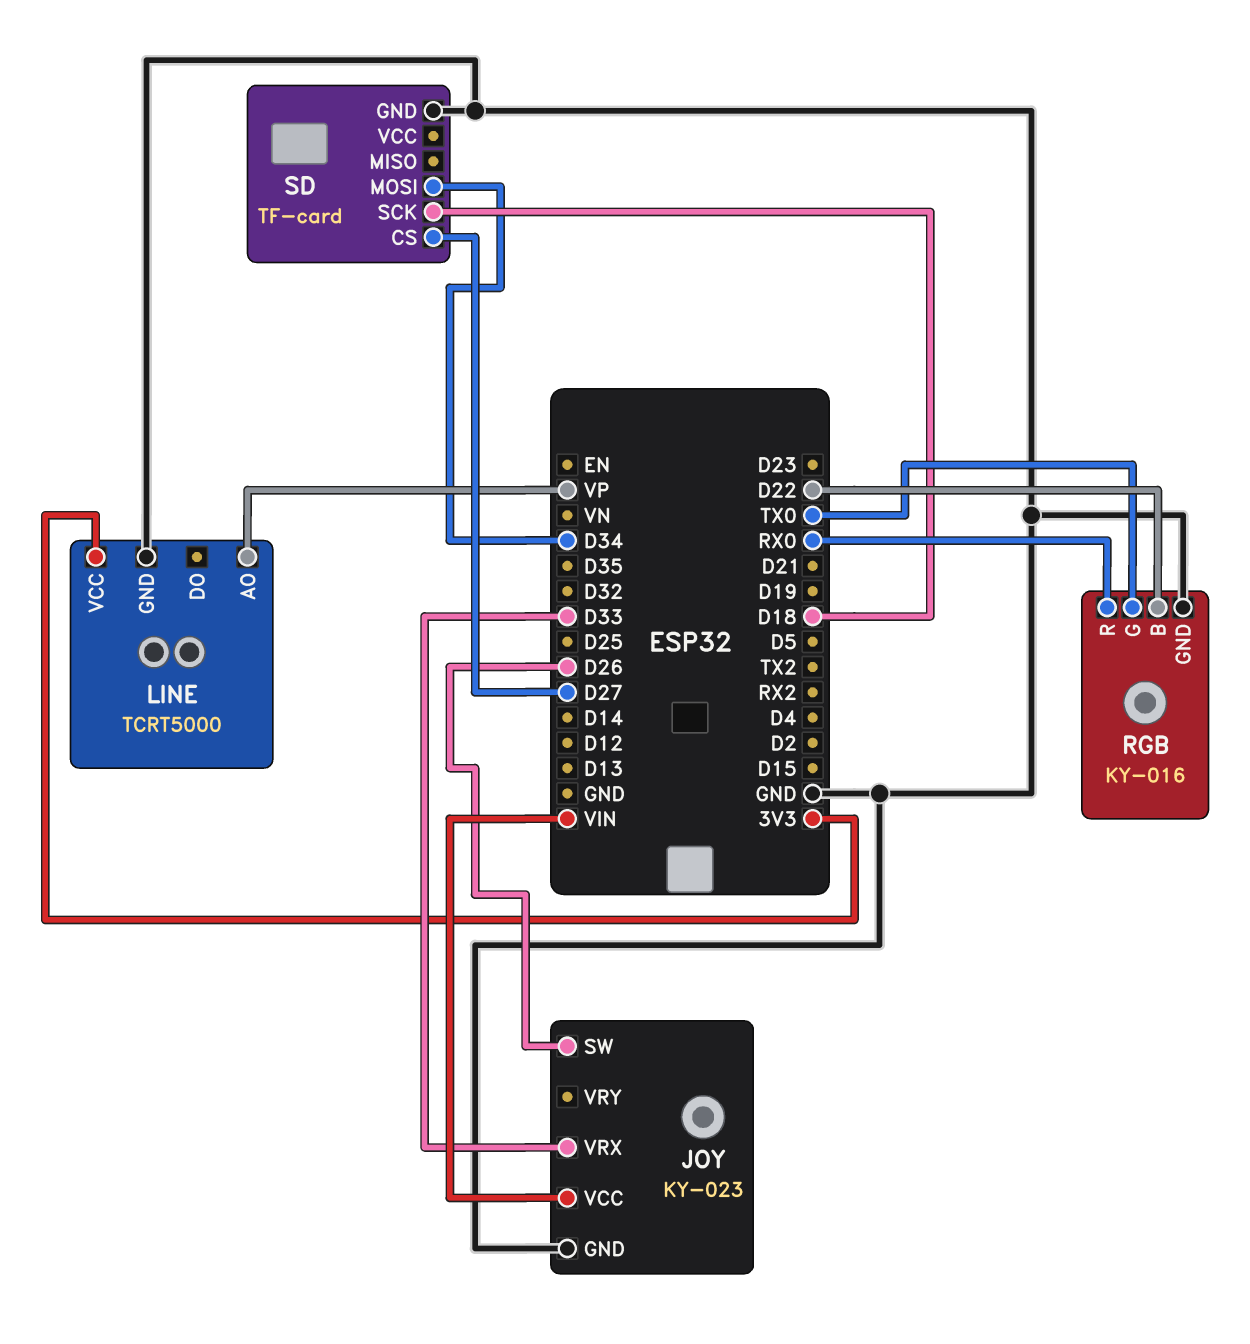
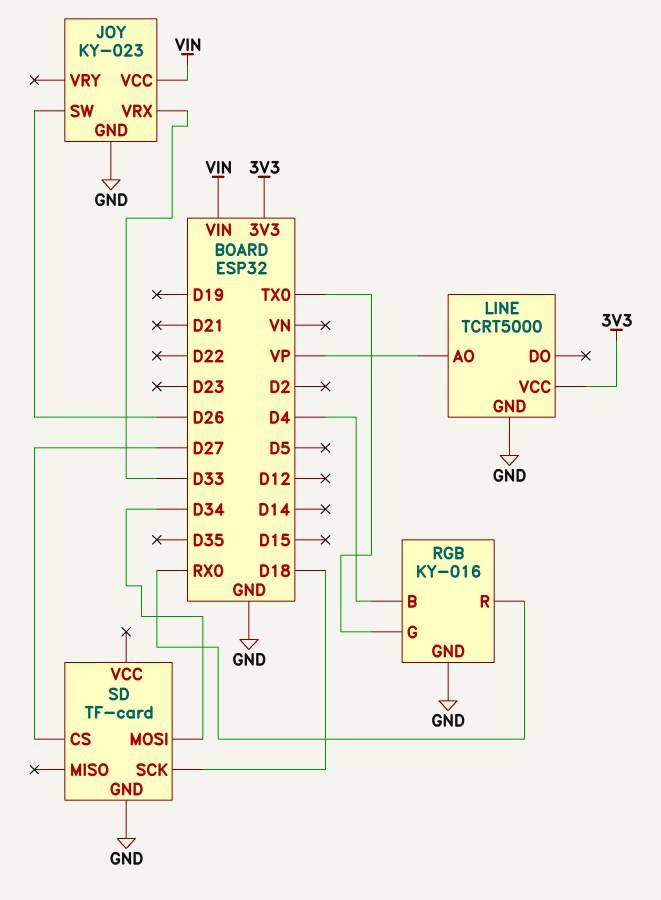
RGB pin B: D22 -> D4

